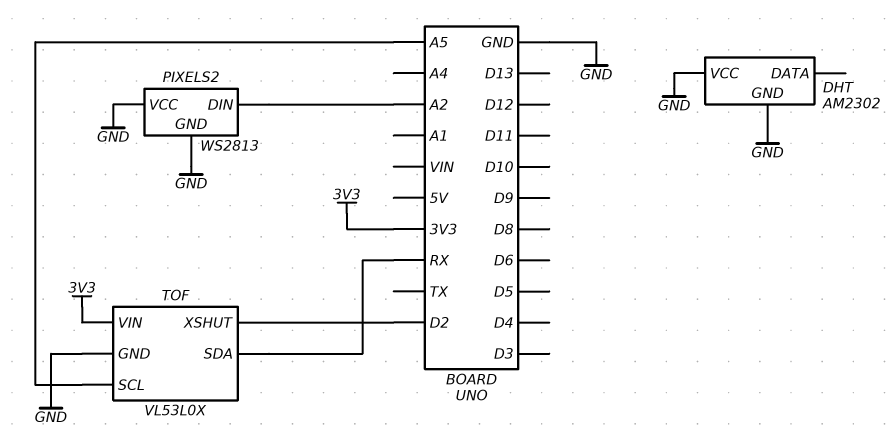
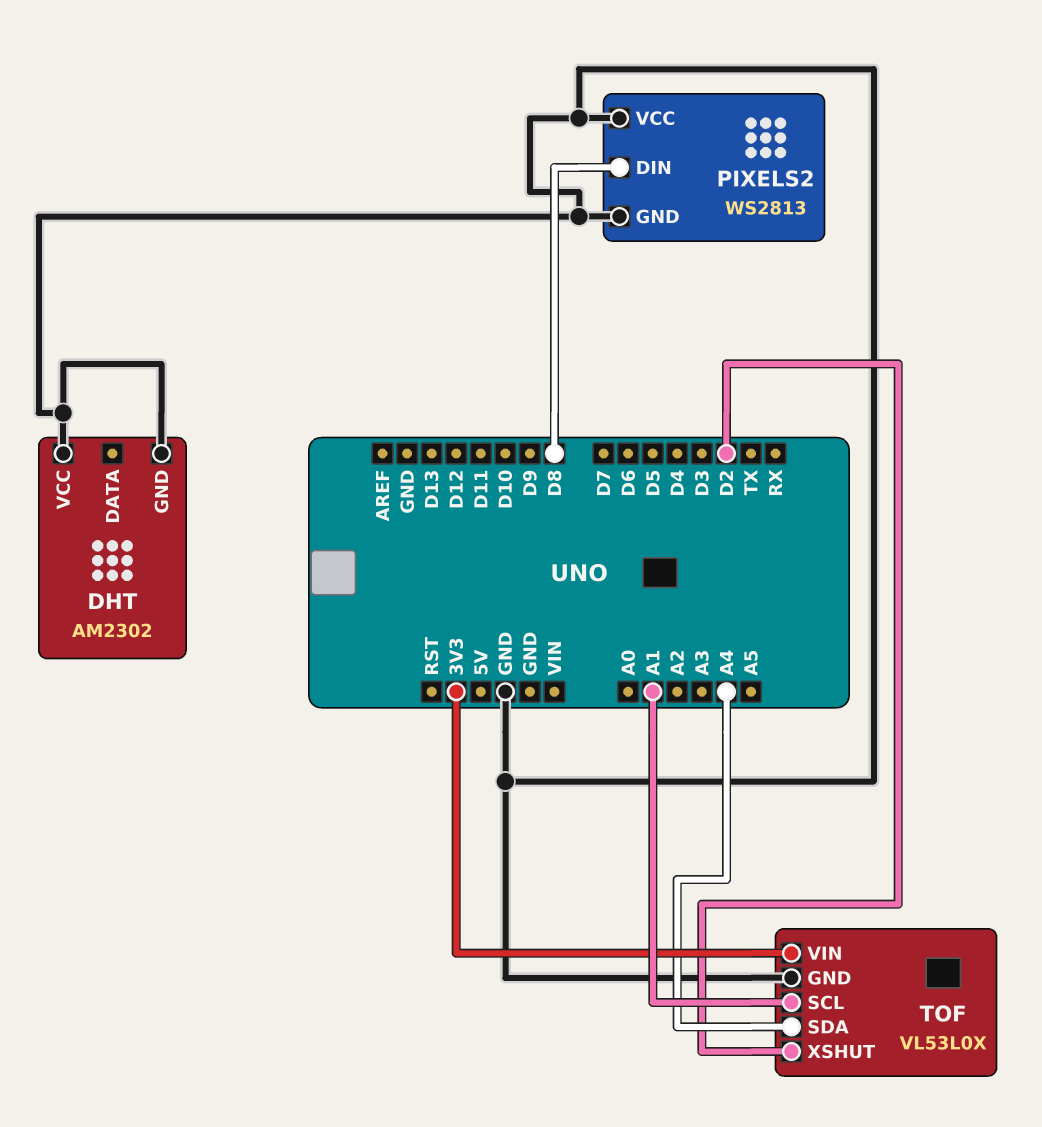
PIXELS2 pin DIN: A2 -> D8
TOF pin SCL: A5 -> A1
TOF pin SDA: RX -> A4

